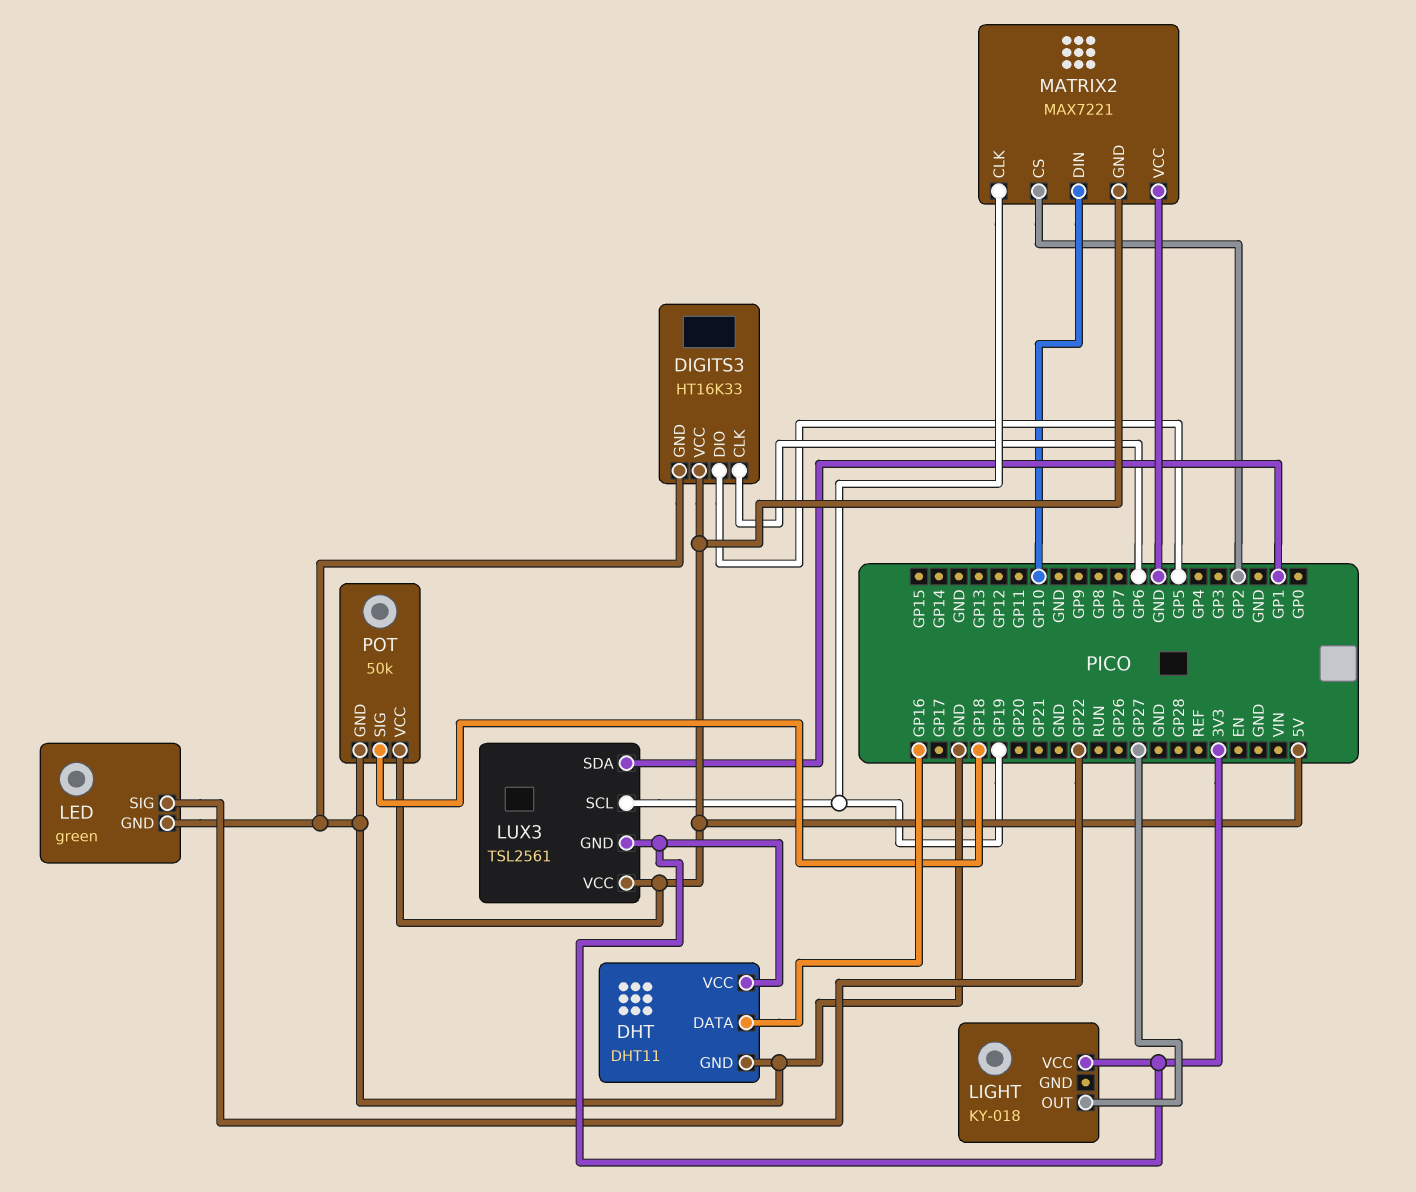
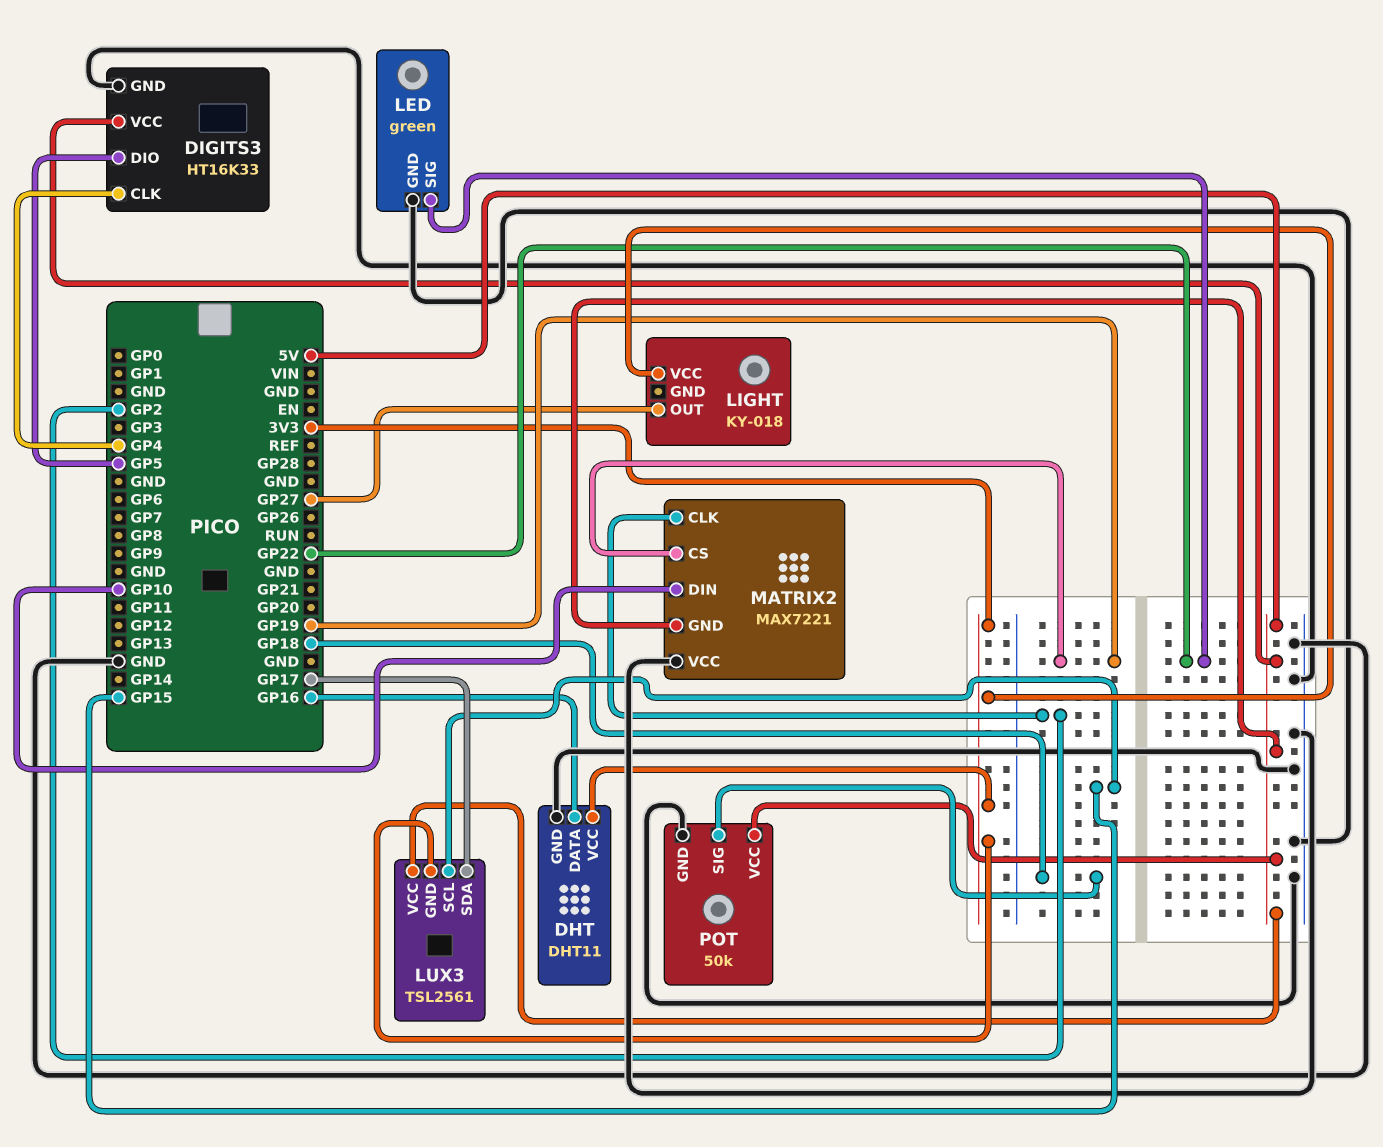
DIGITS3 pin CLK: GP6 -> GP4
LUX3 pin SCL: GP19 -> GP15
LUX3 pin SDA: GP1 -> GP17
MATRIX2 pin CLK: GP19 -> GP2
MATRIX2 pin CS: GP2 -> GP19

